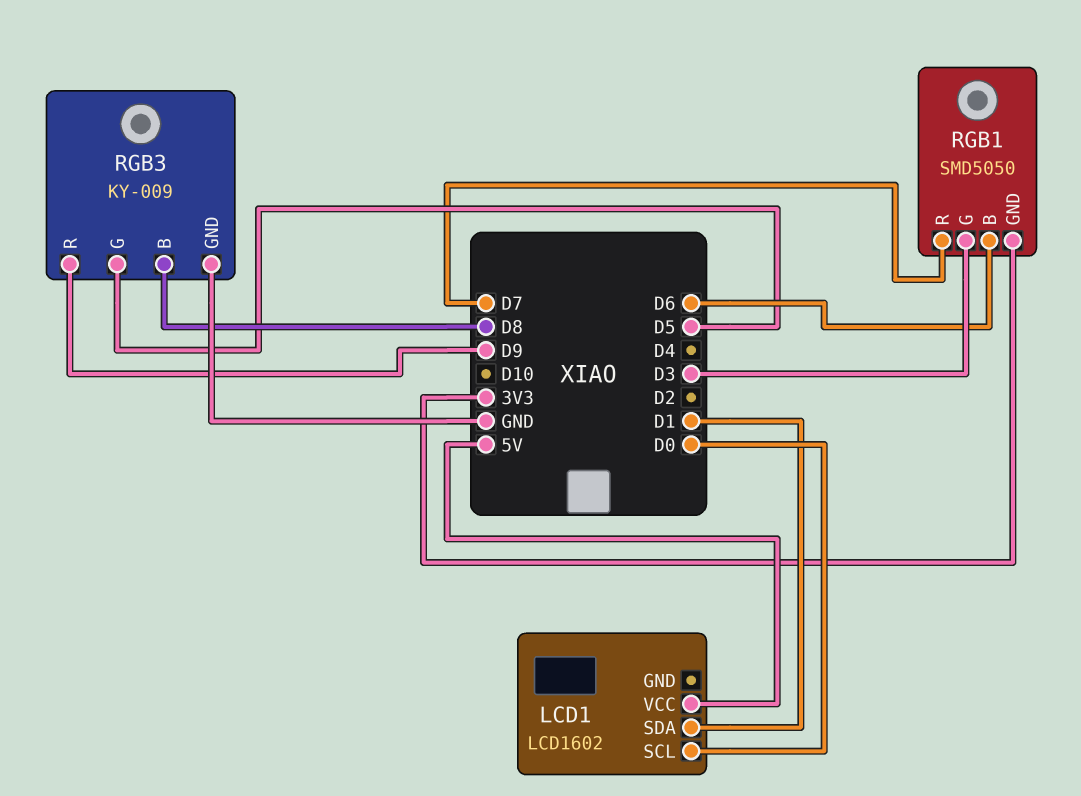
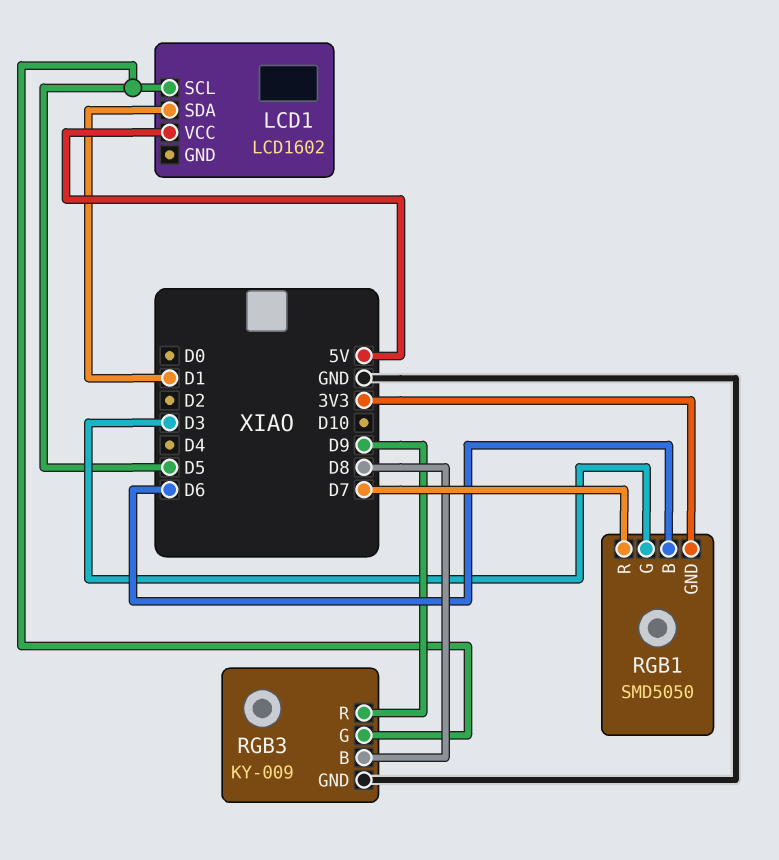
LCD1 pin SCL: D0 -> D5

